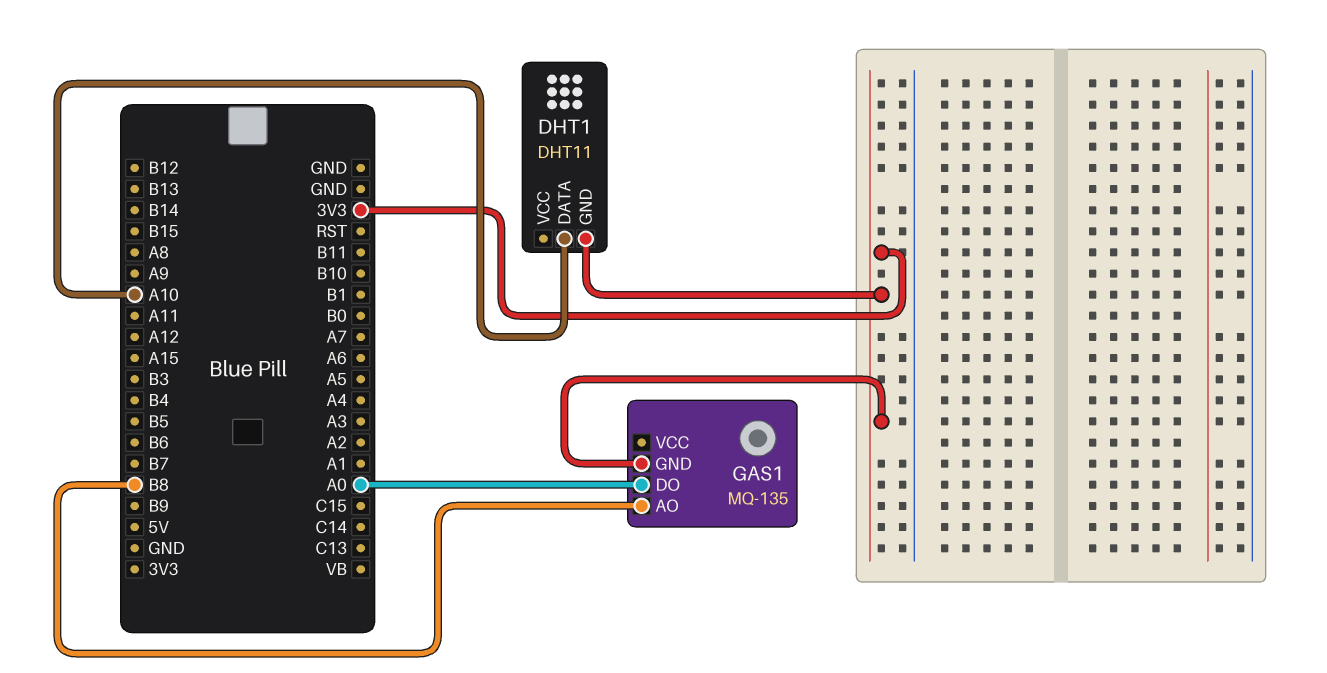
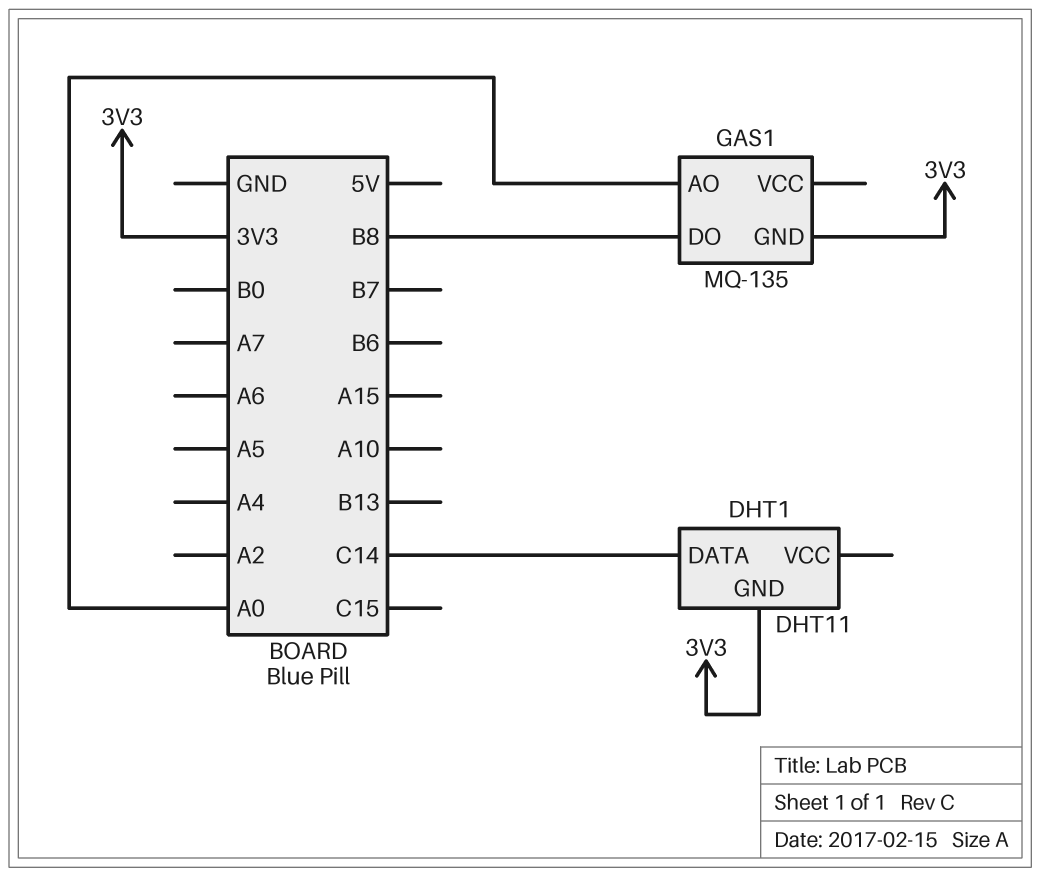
DHT1 pin DATA: A10 -> C14
GAS1 pin AO: B8 -> A0
GAS1 pin DO: A0 -> B8

